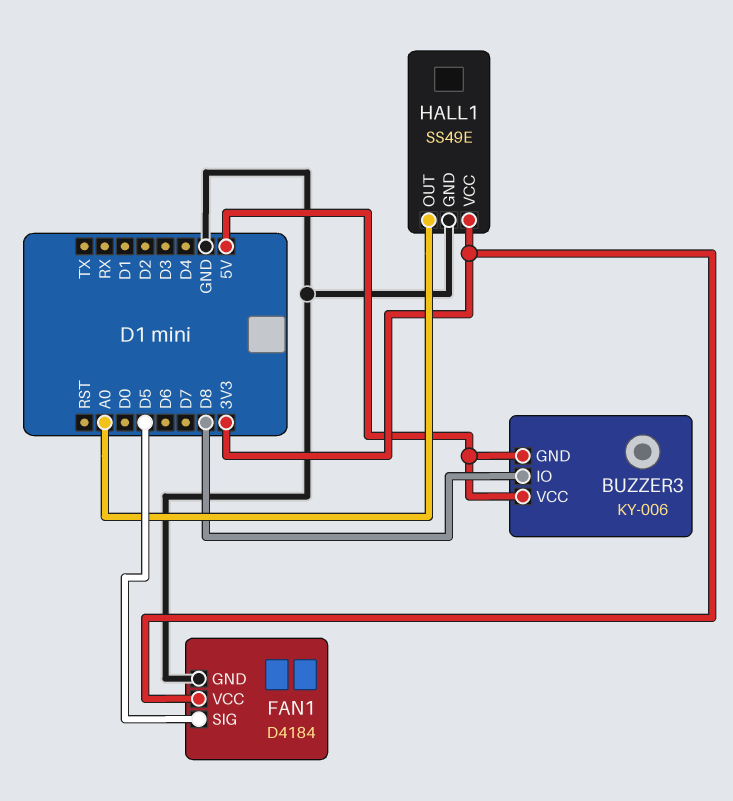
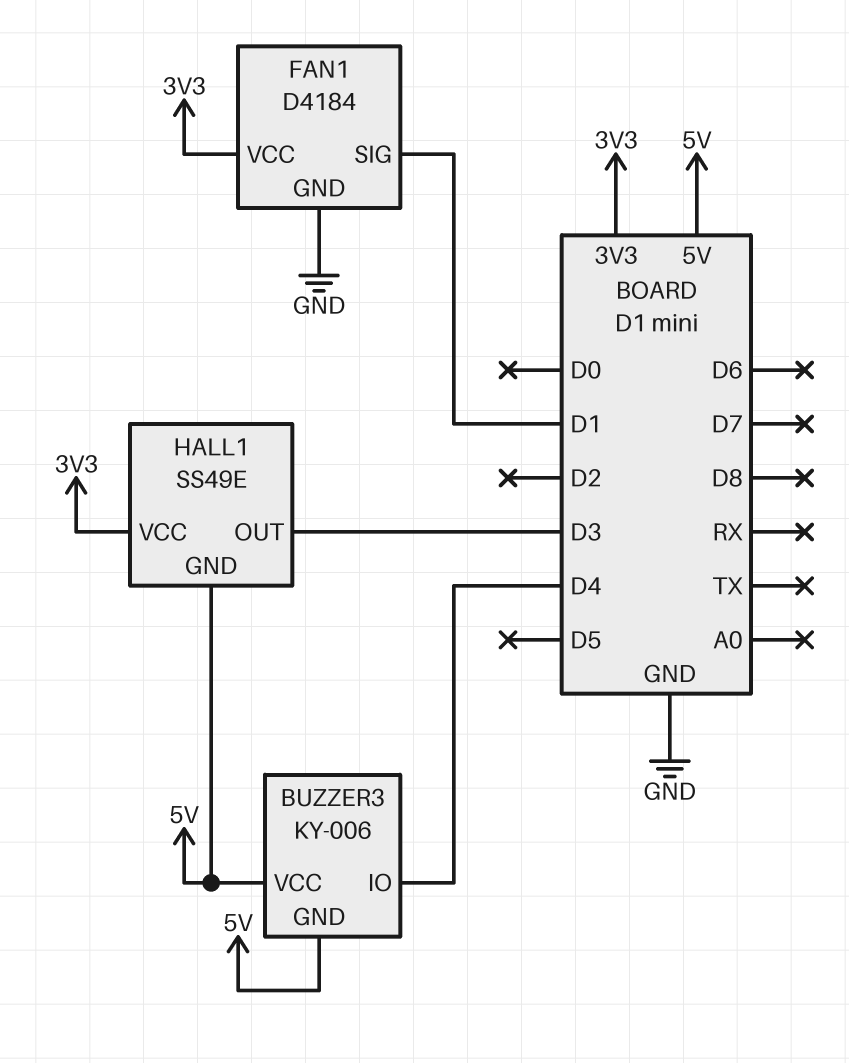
BUZZER3 pin IO: D8 -> D4
FAN1 pin SIG: D5 -> D1
HALL1 pin GND: GND -> 5V
HALL1 pin OUT: A0 -> D3

